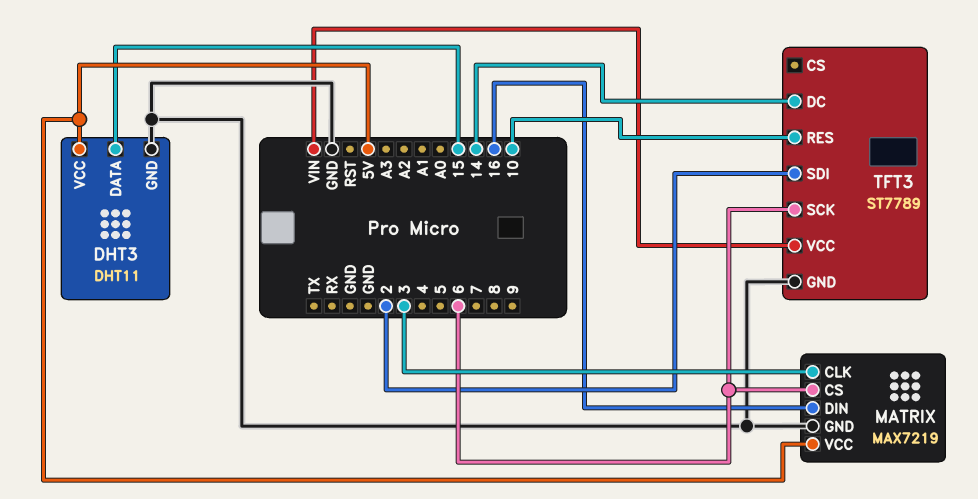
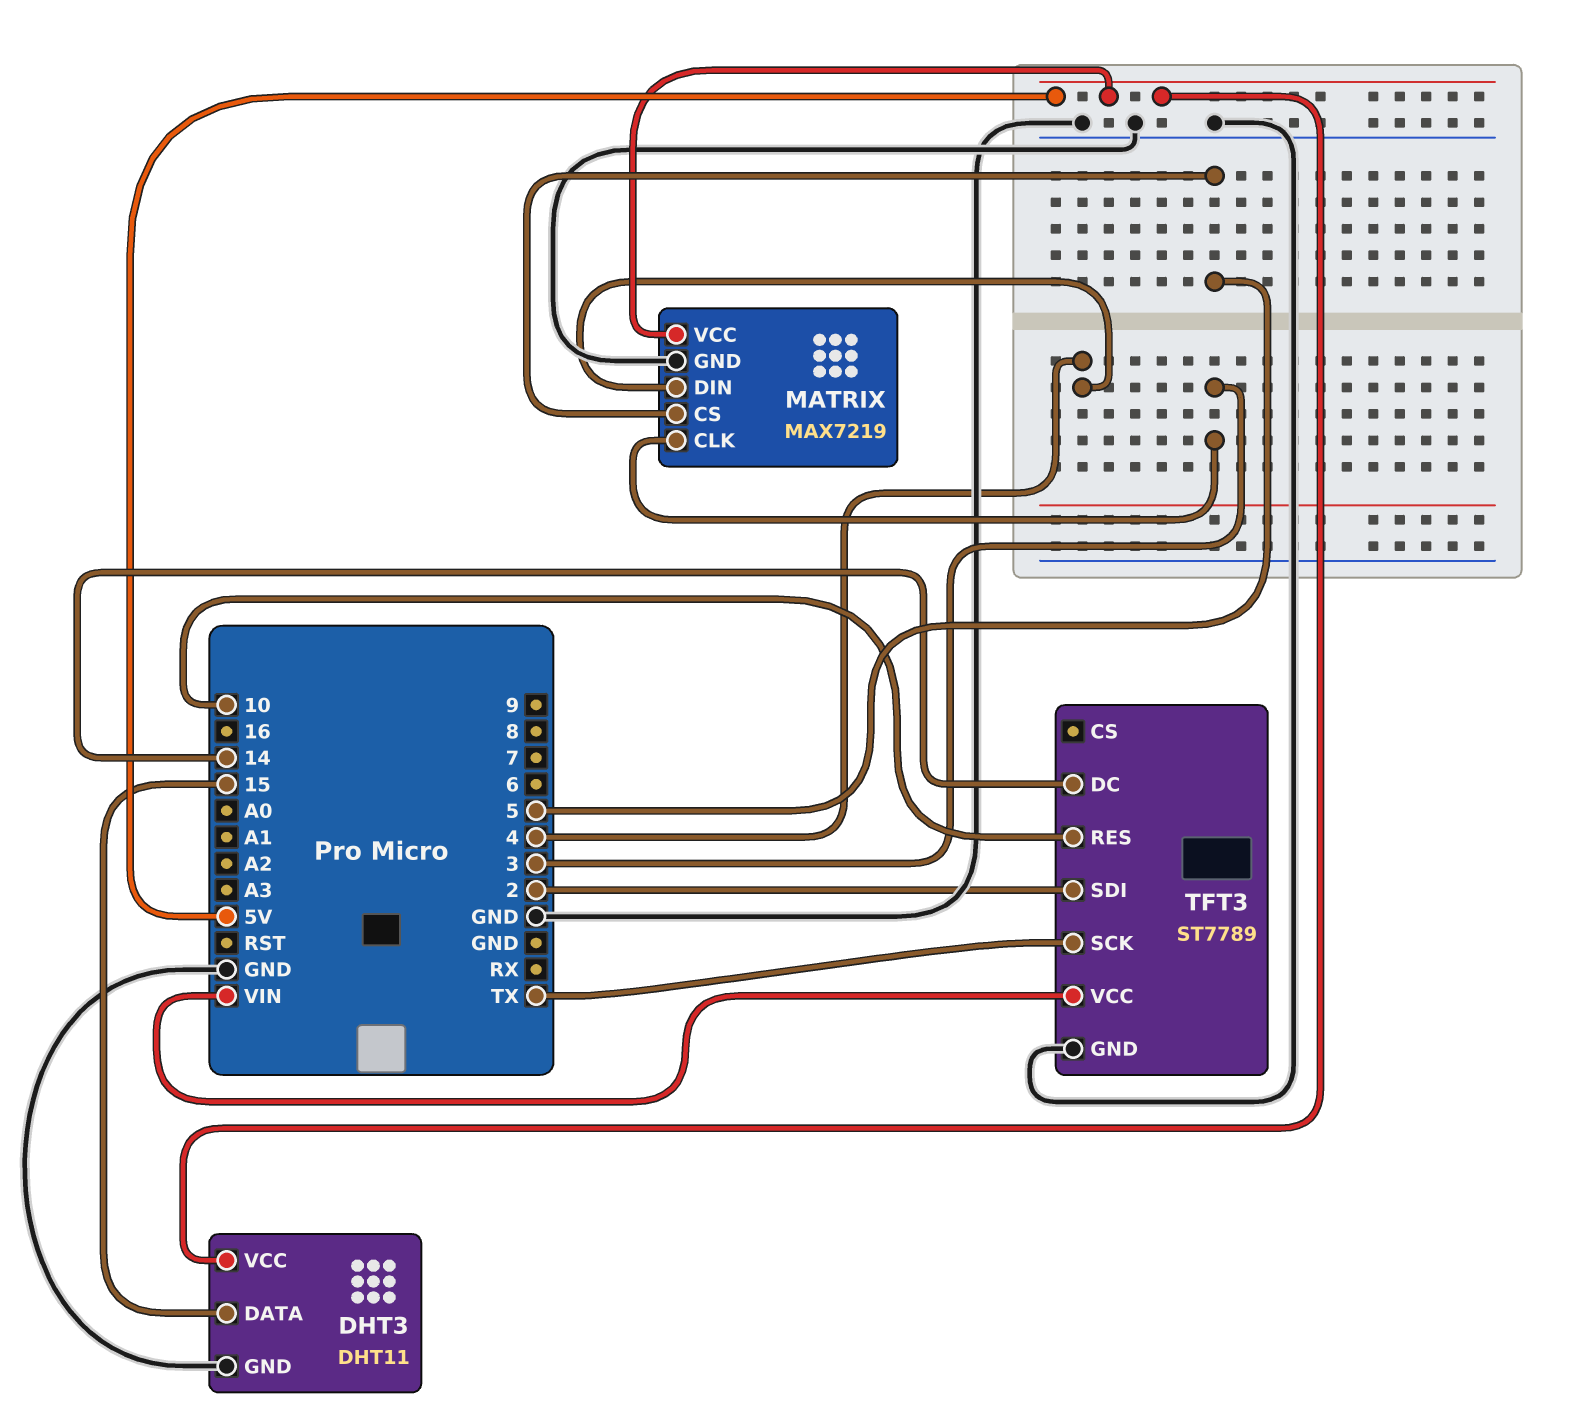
MATRIX pin CS: 6 -> 5
MATRIX pin DIN: 16 -> 4
TFT3 pin SCK: 6 -> TX

